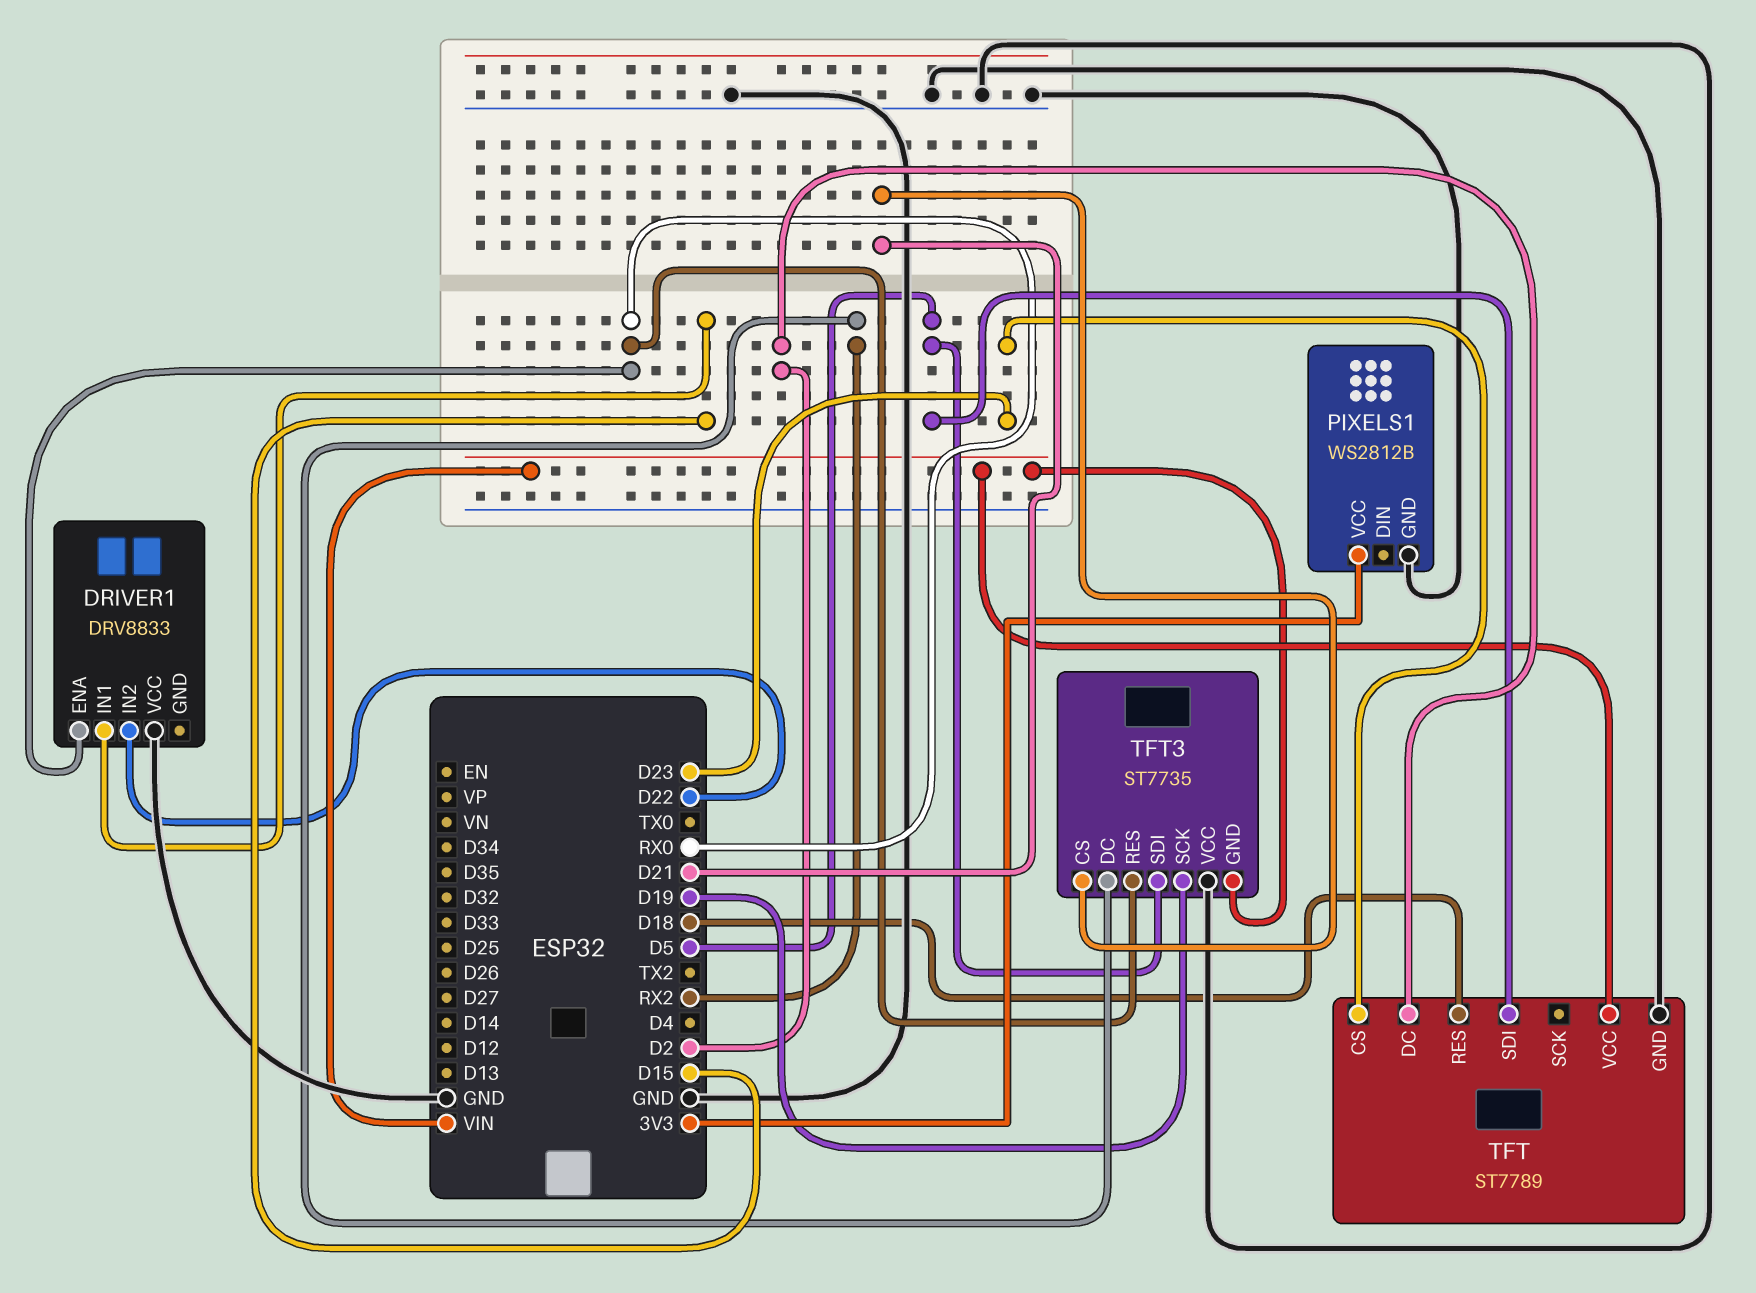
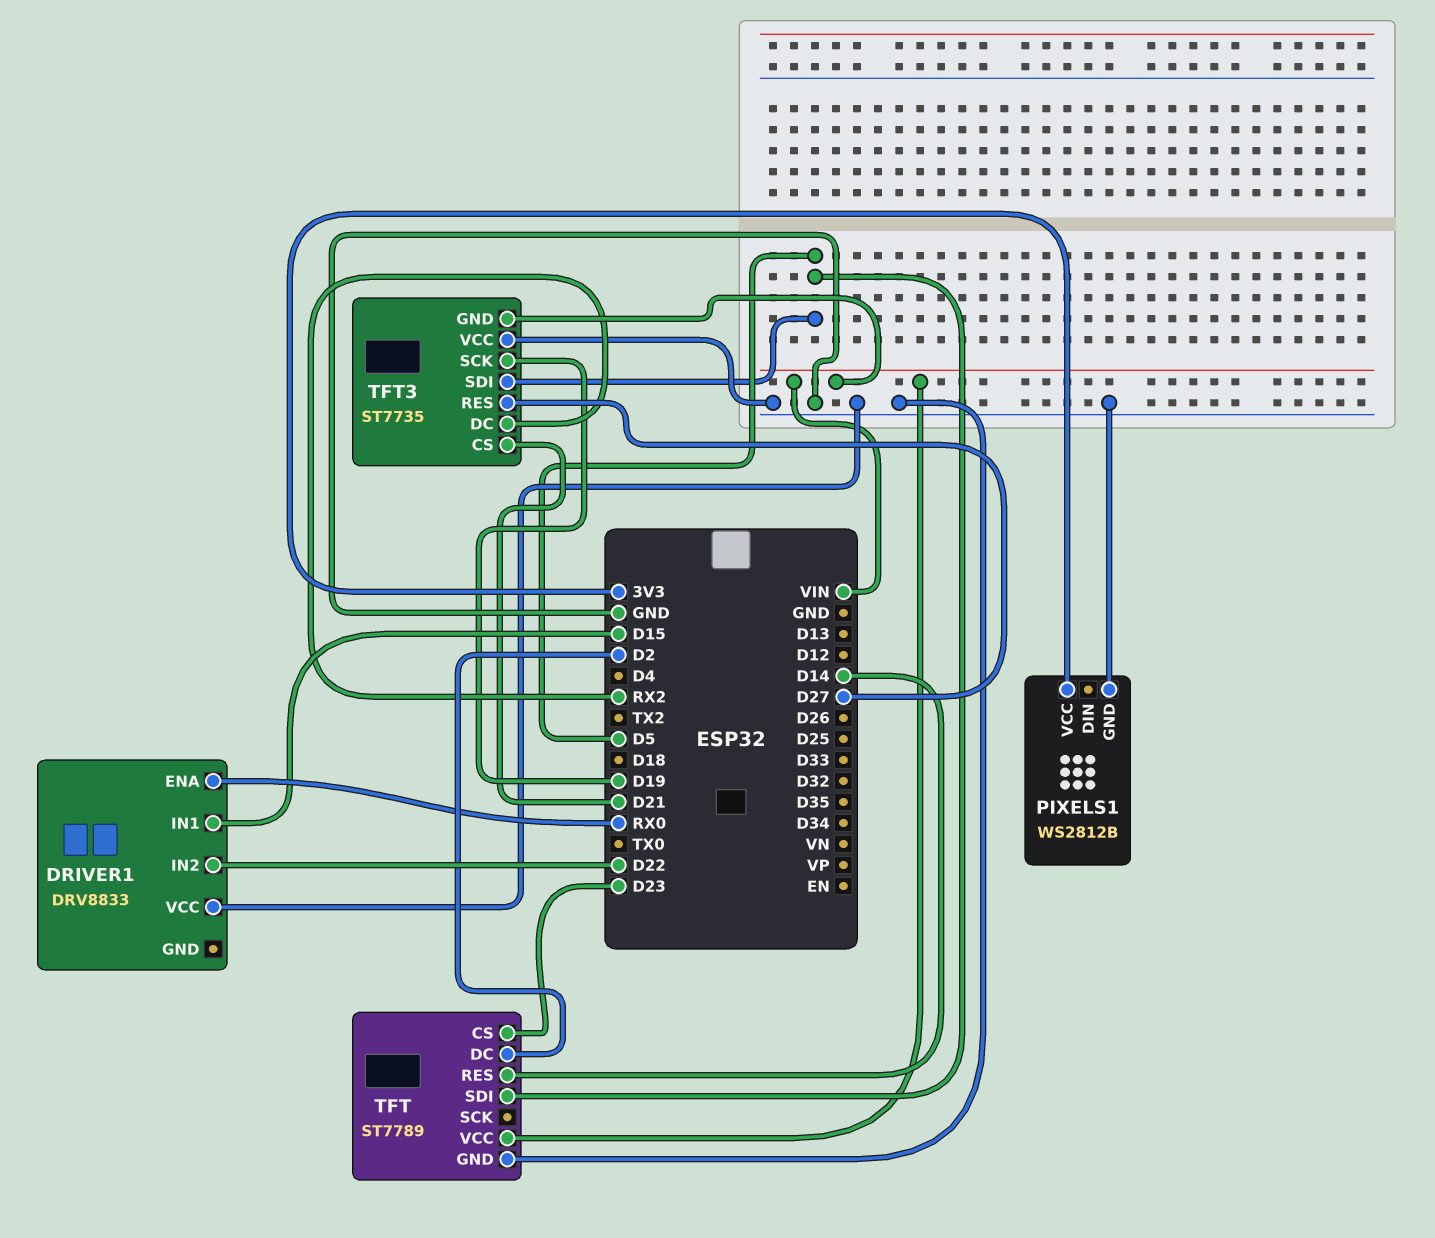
TFT pin RES: D18 -> D14
TFT3 pin RES: RX0 -> D27

